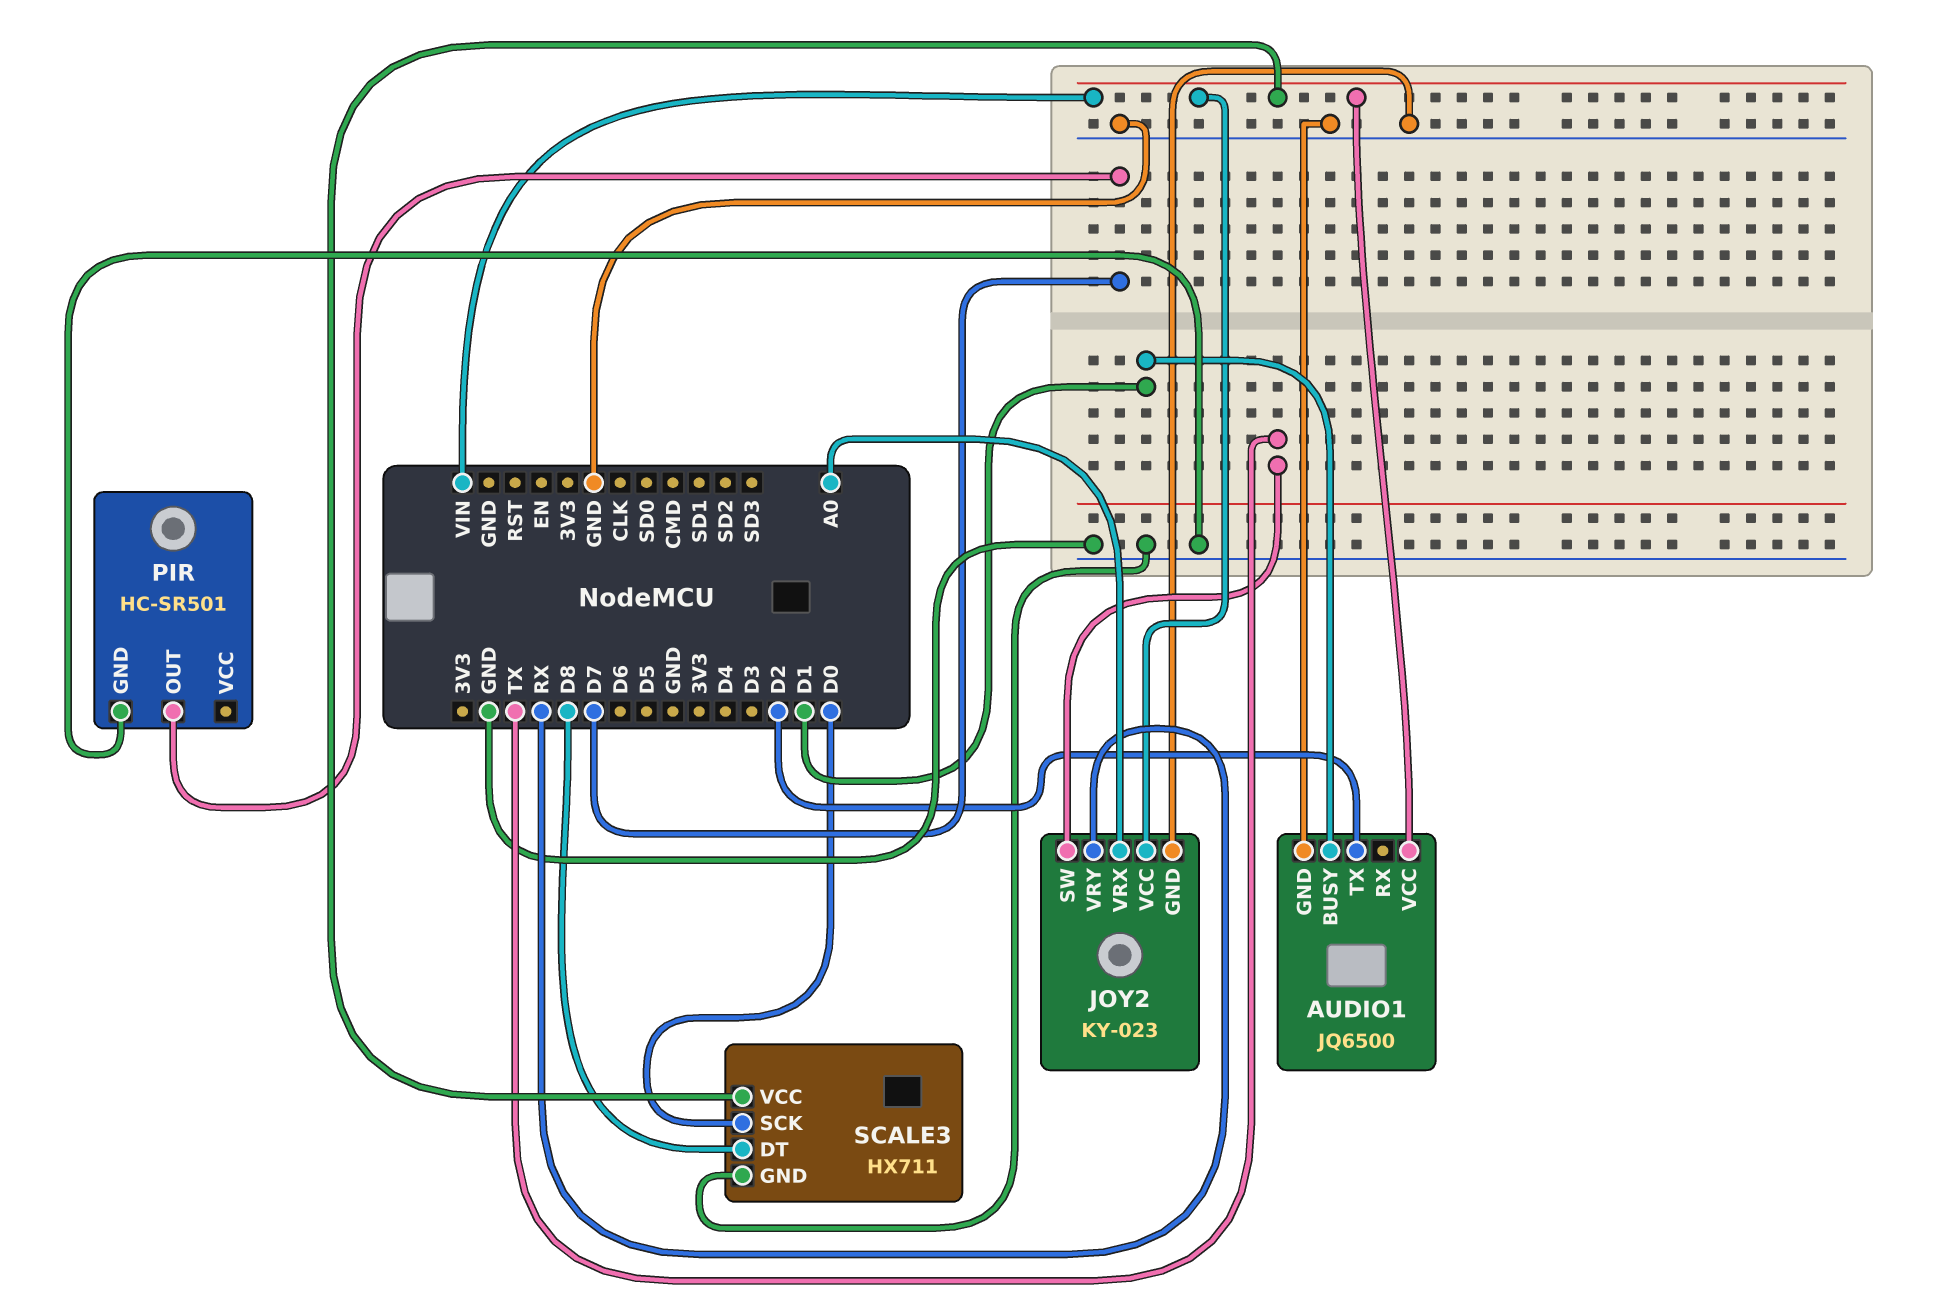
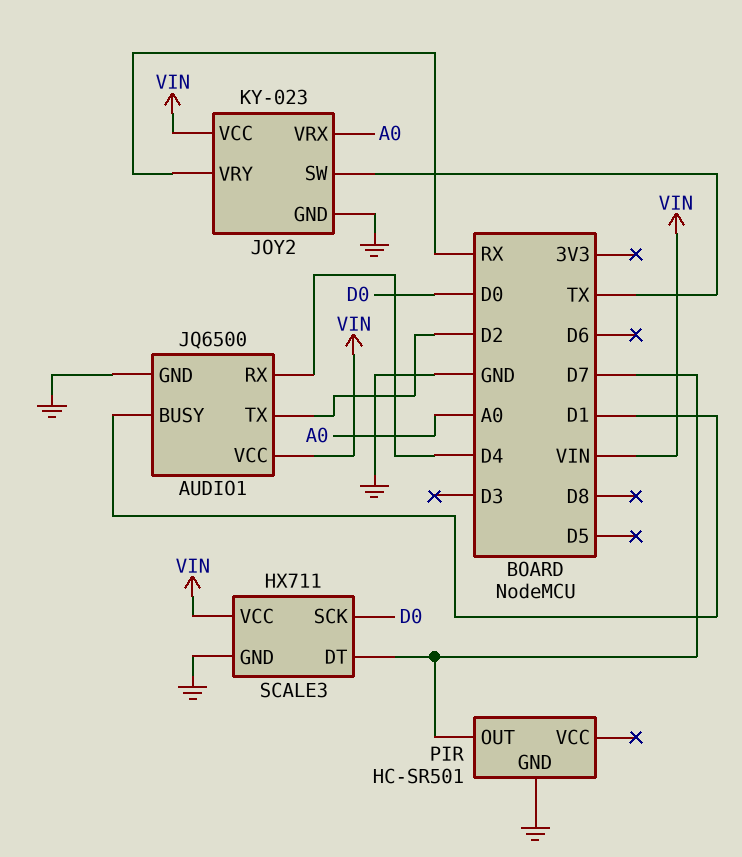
AUDIO1 pin RX: none -> D4
SCALE3 pin DT: D8 -> D7

